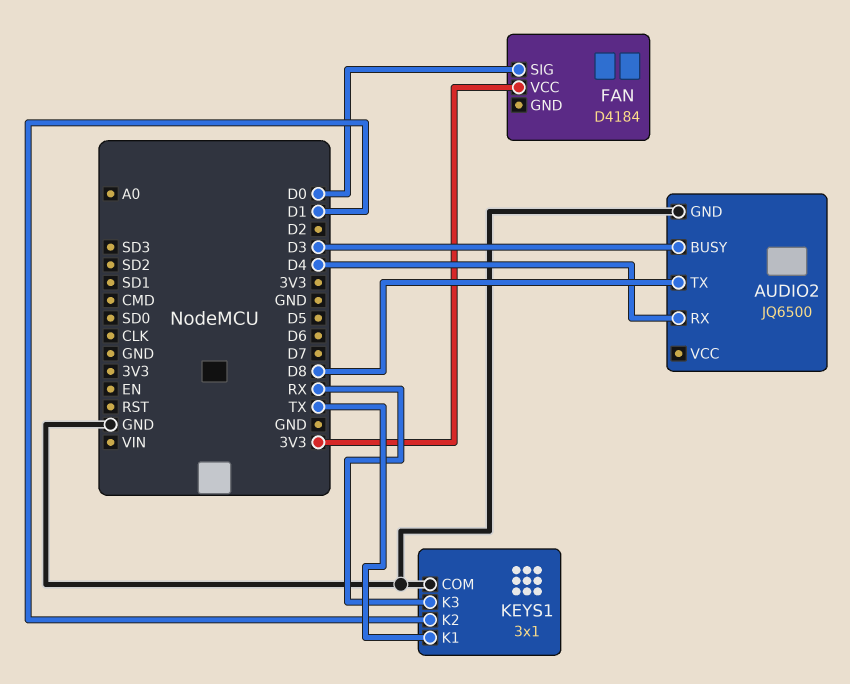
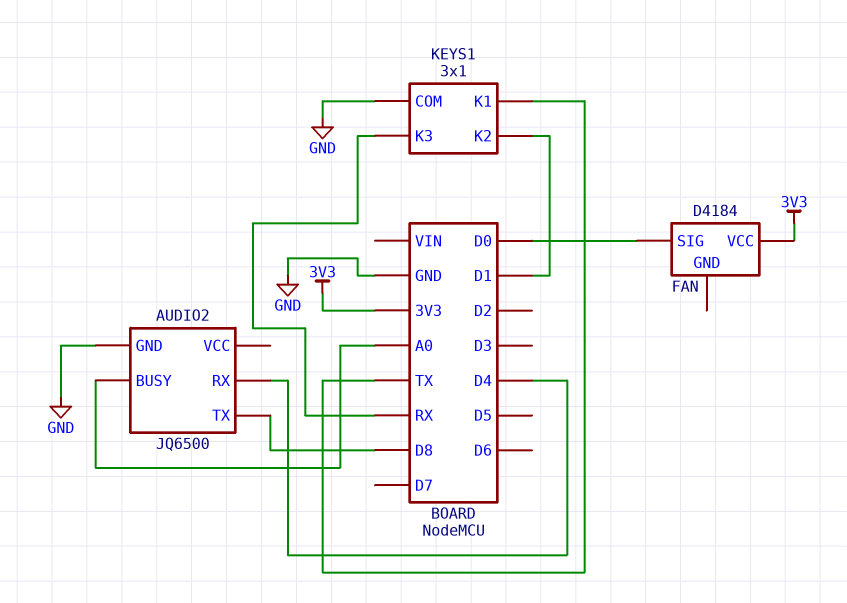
AUDIO2 pin BUSY: D3 -> A0

